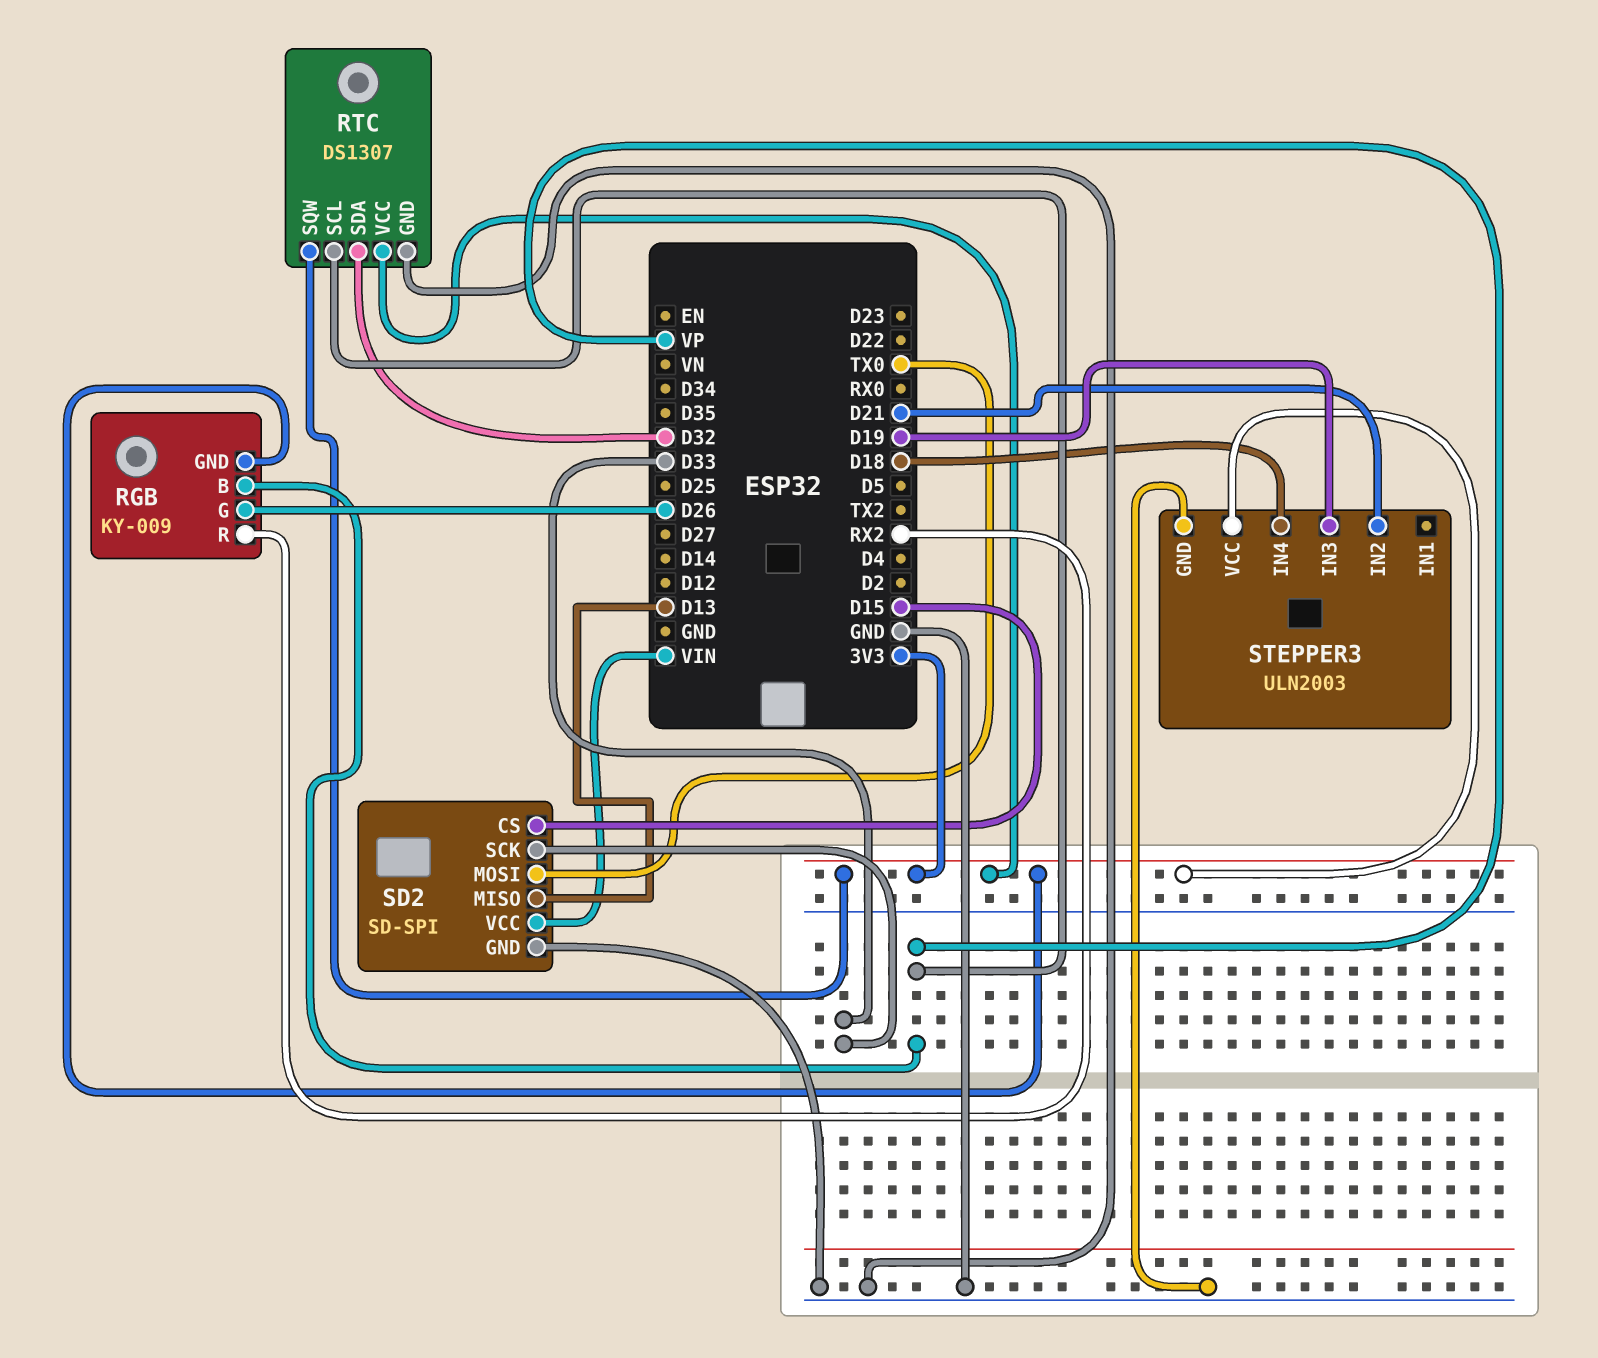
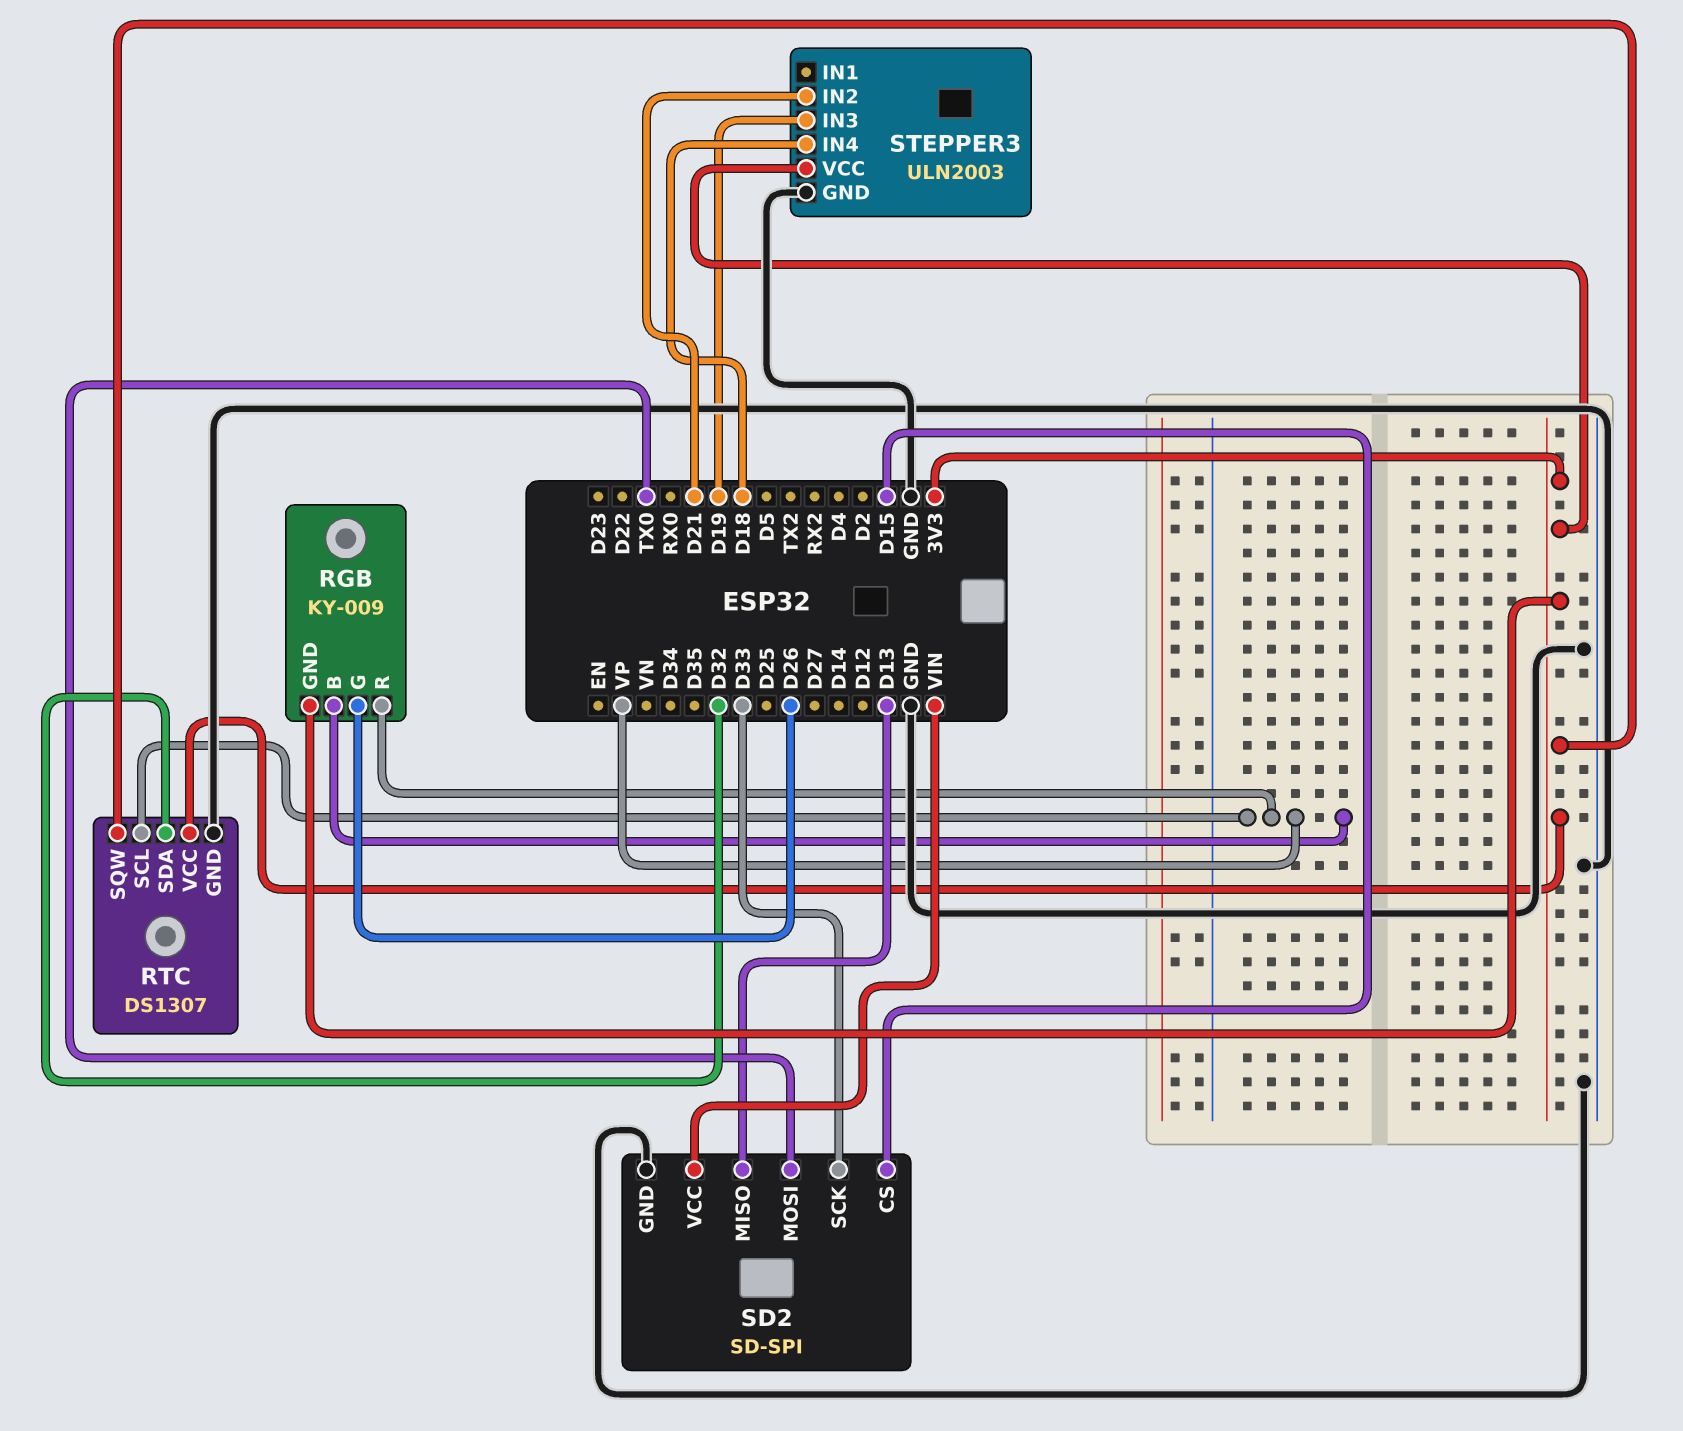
RGB pin R: RX2 -> VP

